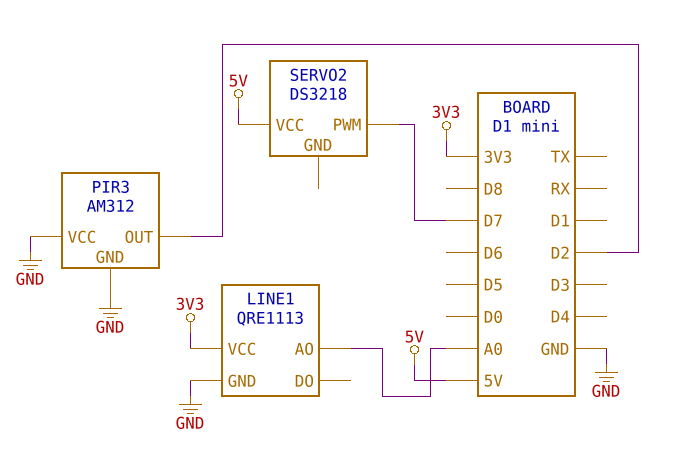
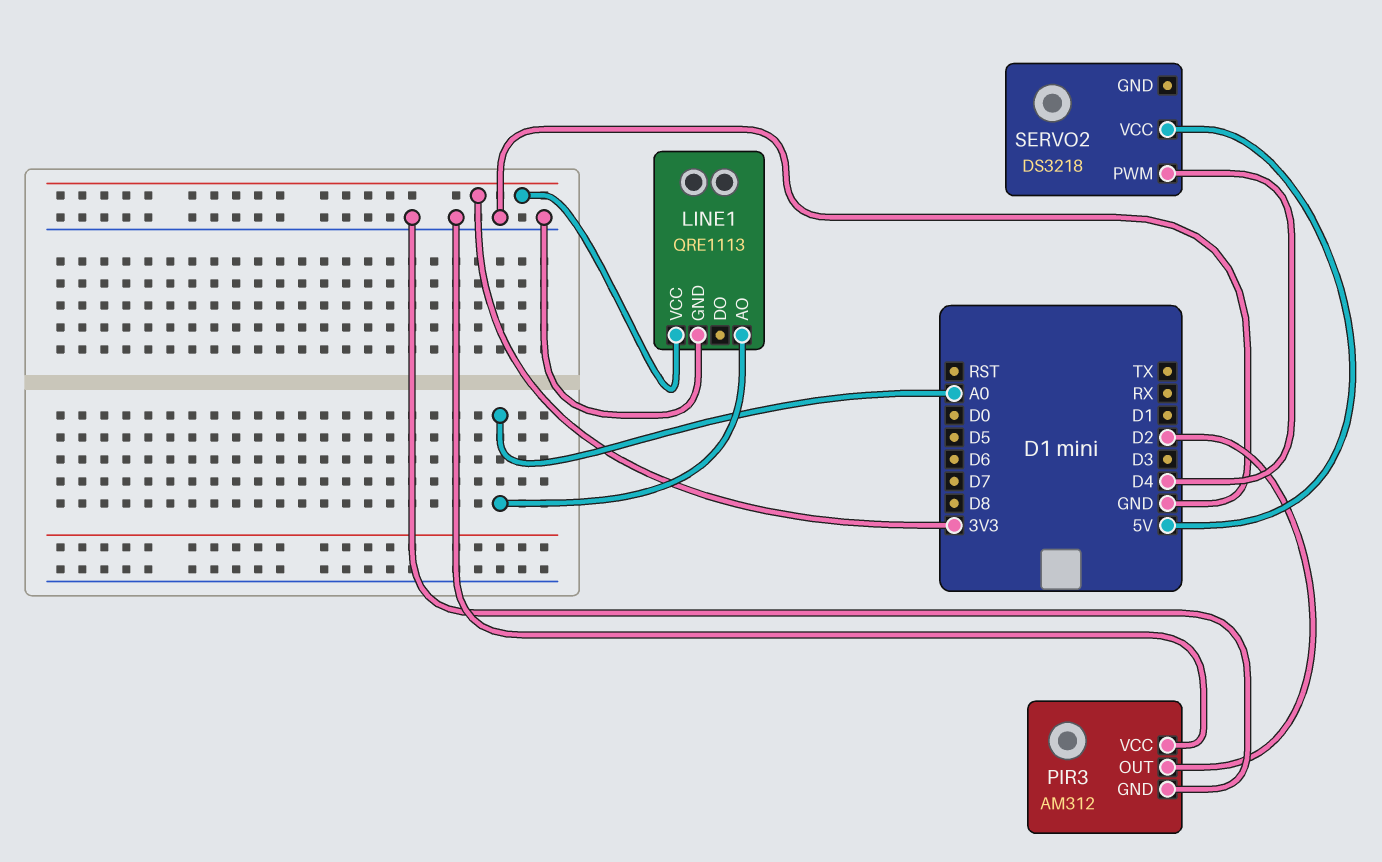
SERVO2 pin PWM: D7 -> D4

